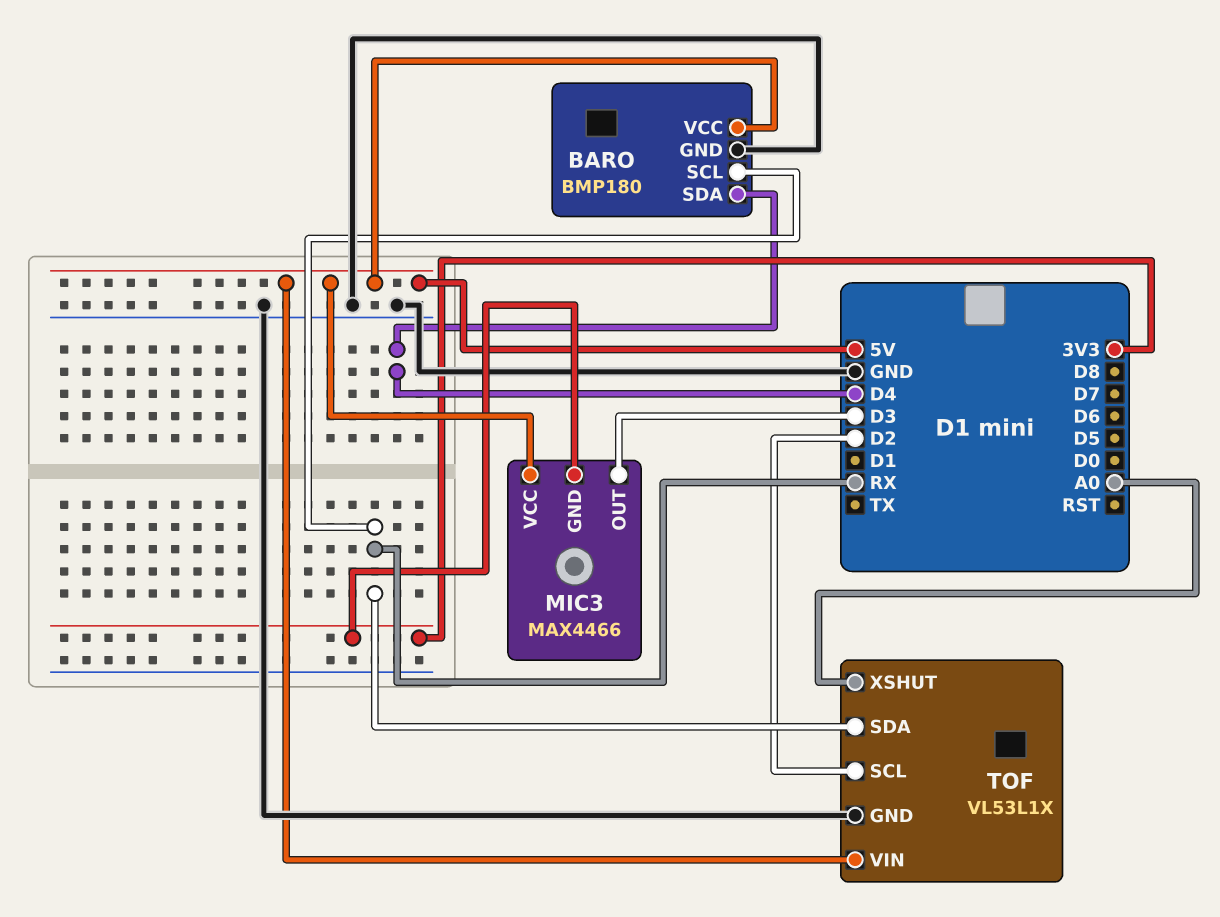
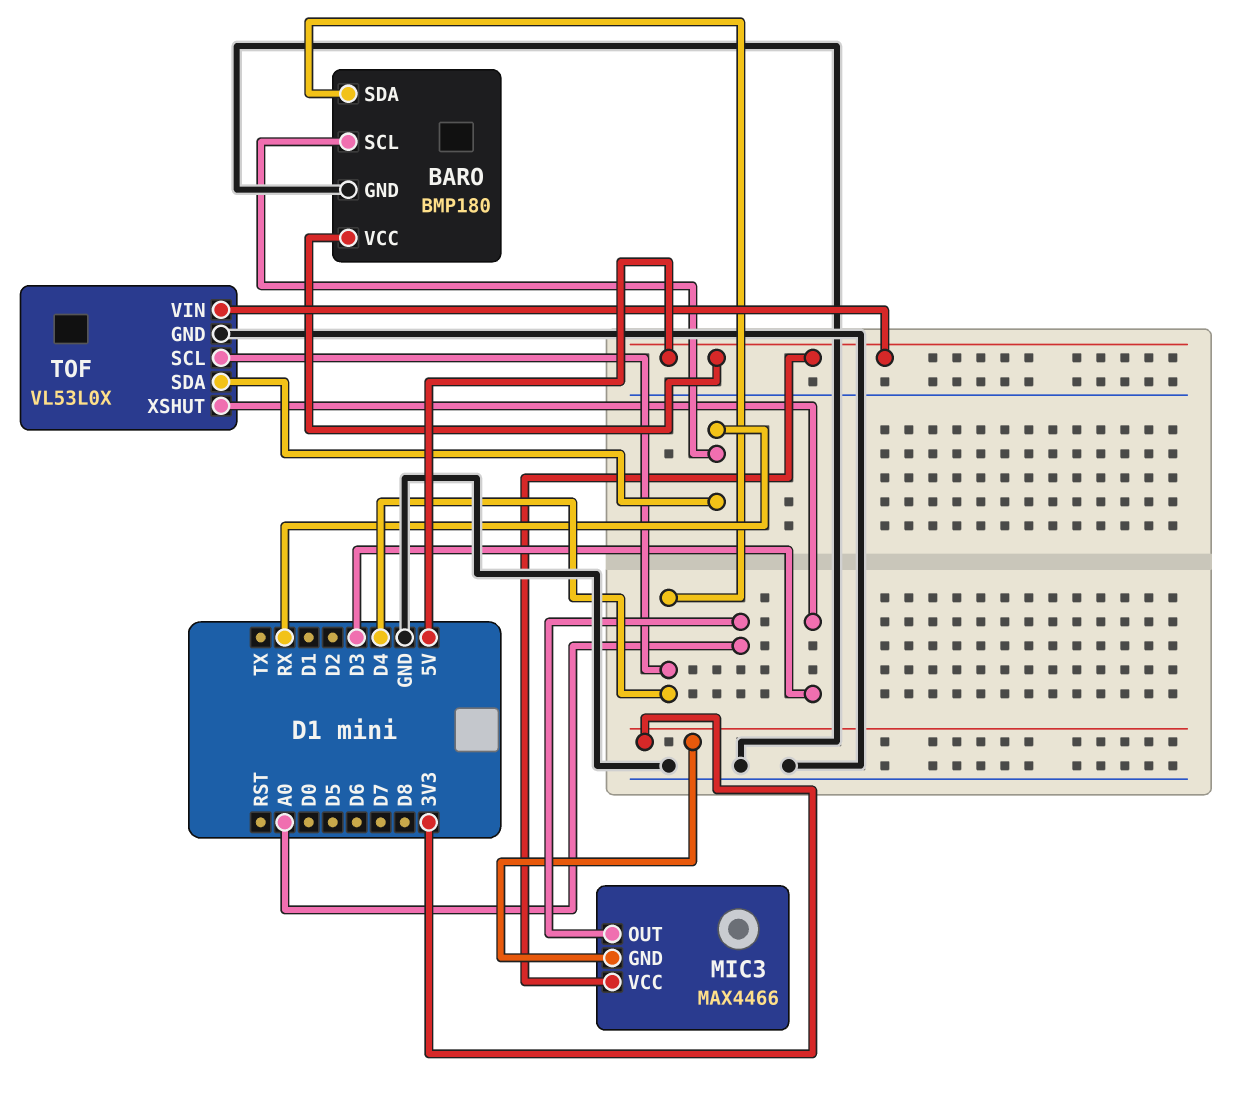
MIC3 pin OUT: D3 -> A0
TOF: VL53L1X -> VL53L0X
TOF pin SCL: D2 -> D4
TOF pin XSHUT: A0 -> D3

